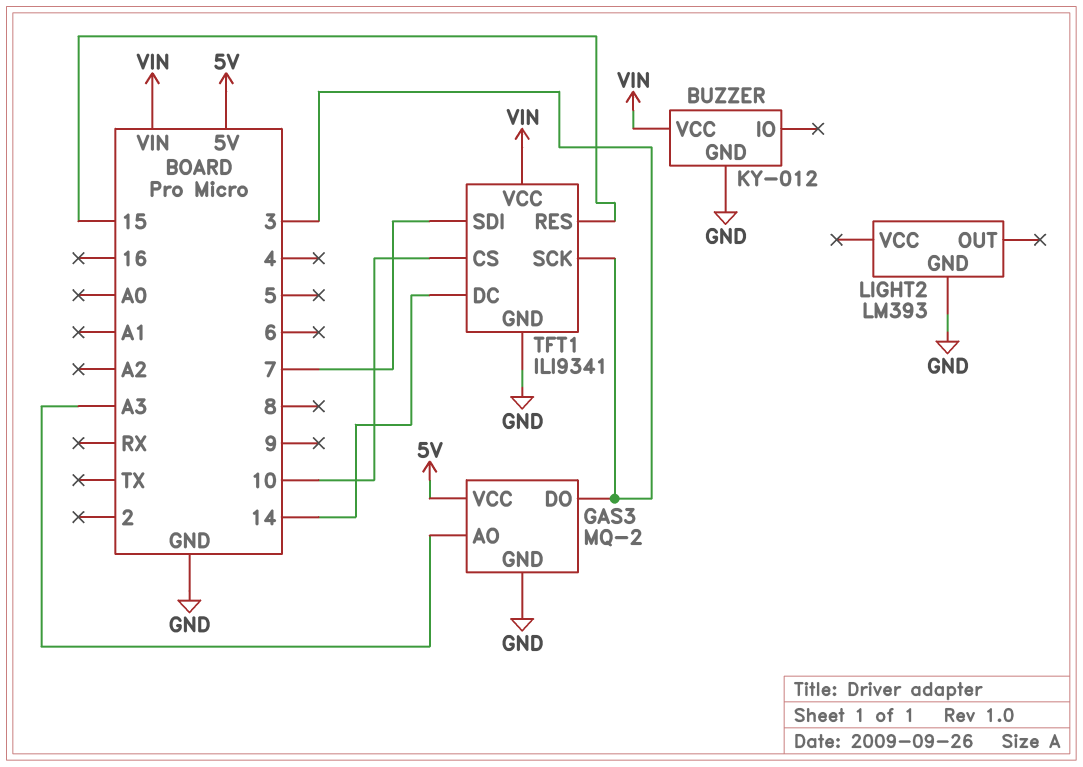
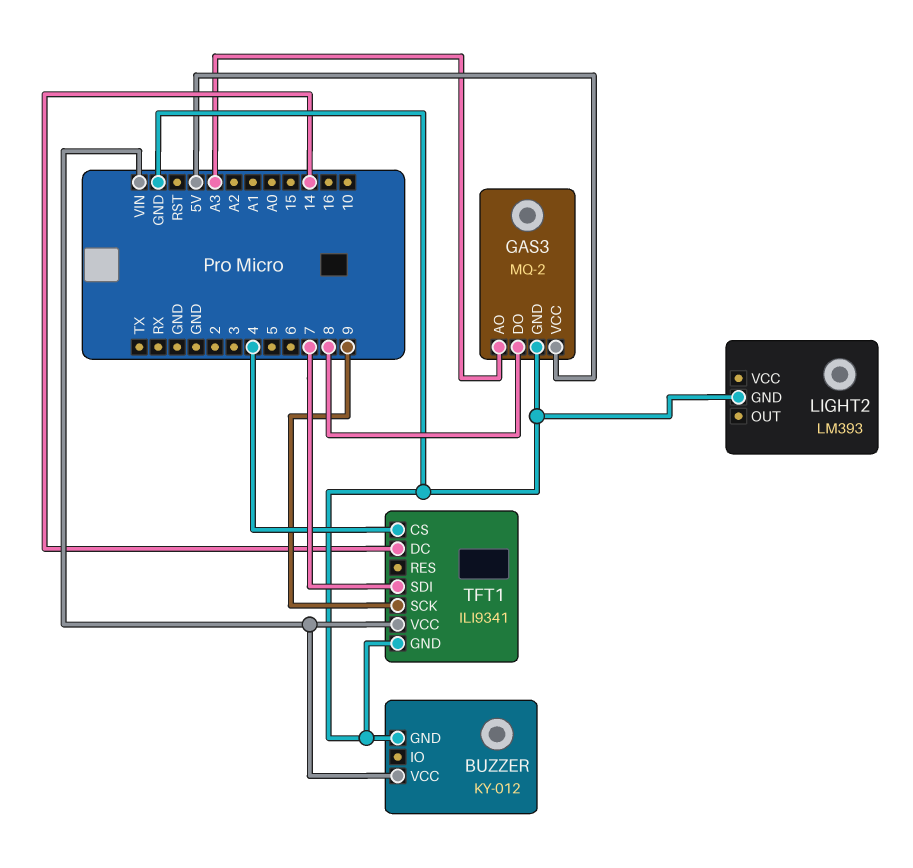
GAS3 pin DO: 3 -> 8
TFT1 pin CS: 10 -> 4
TFT1 pin RES: 15 -> none
TFT1 pin SCK: 3 -> 9

